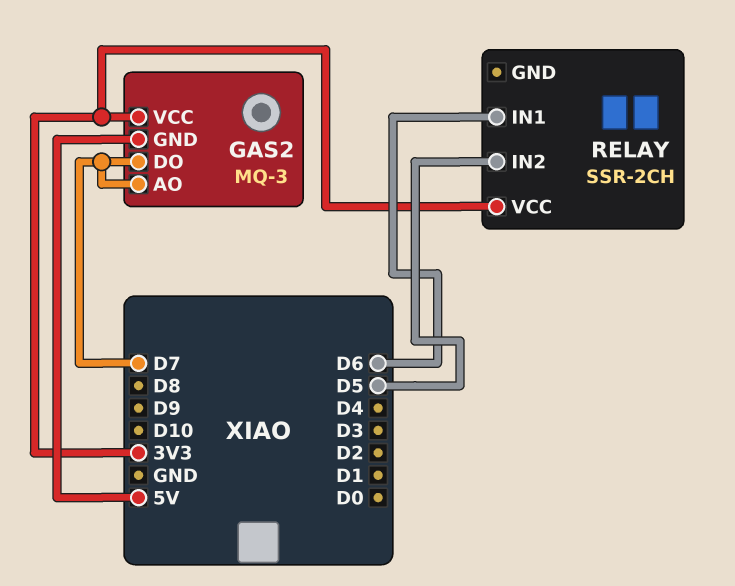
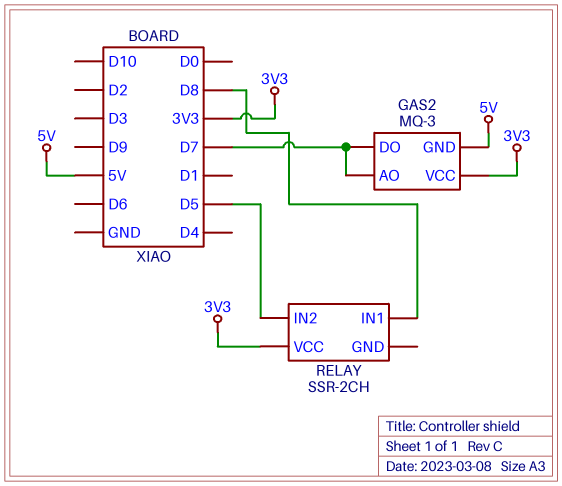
RELAY pin IN1: D6 -> D8

